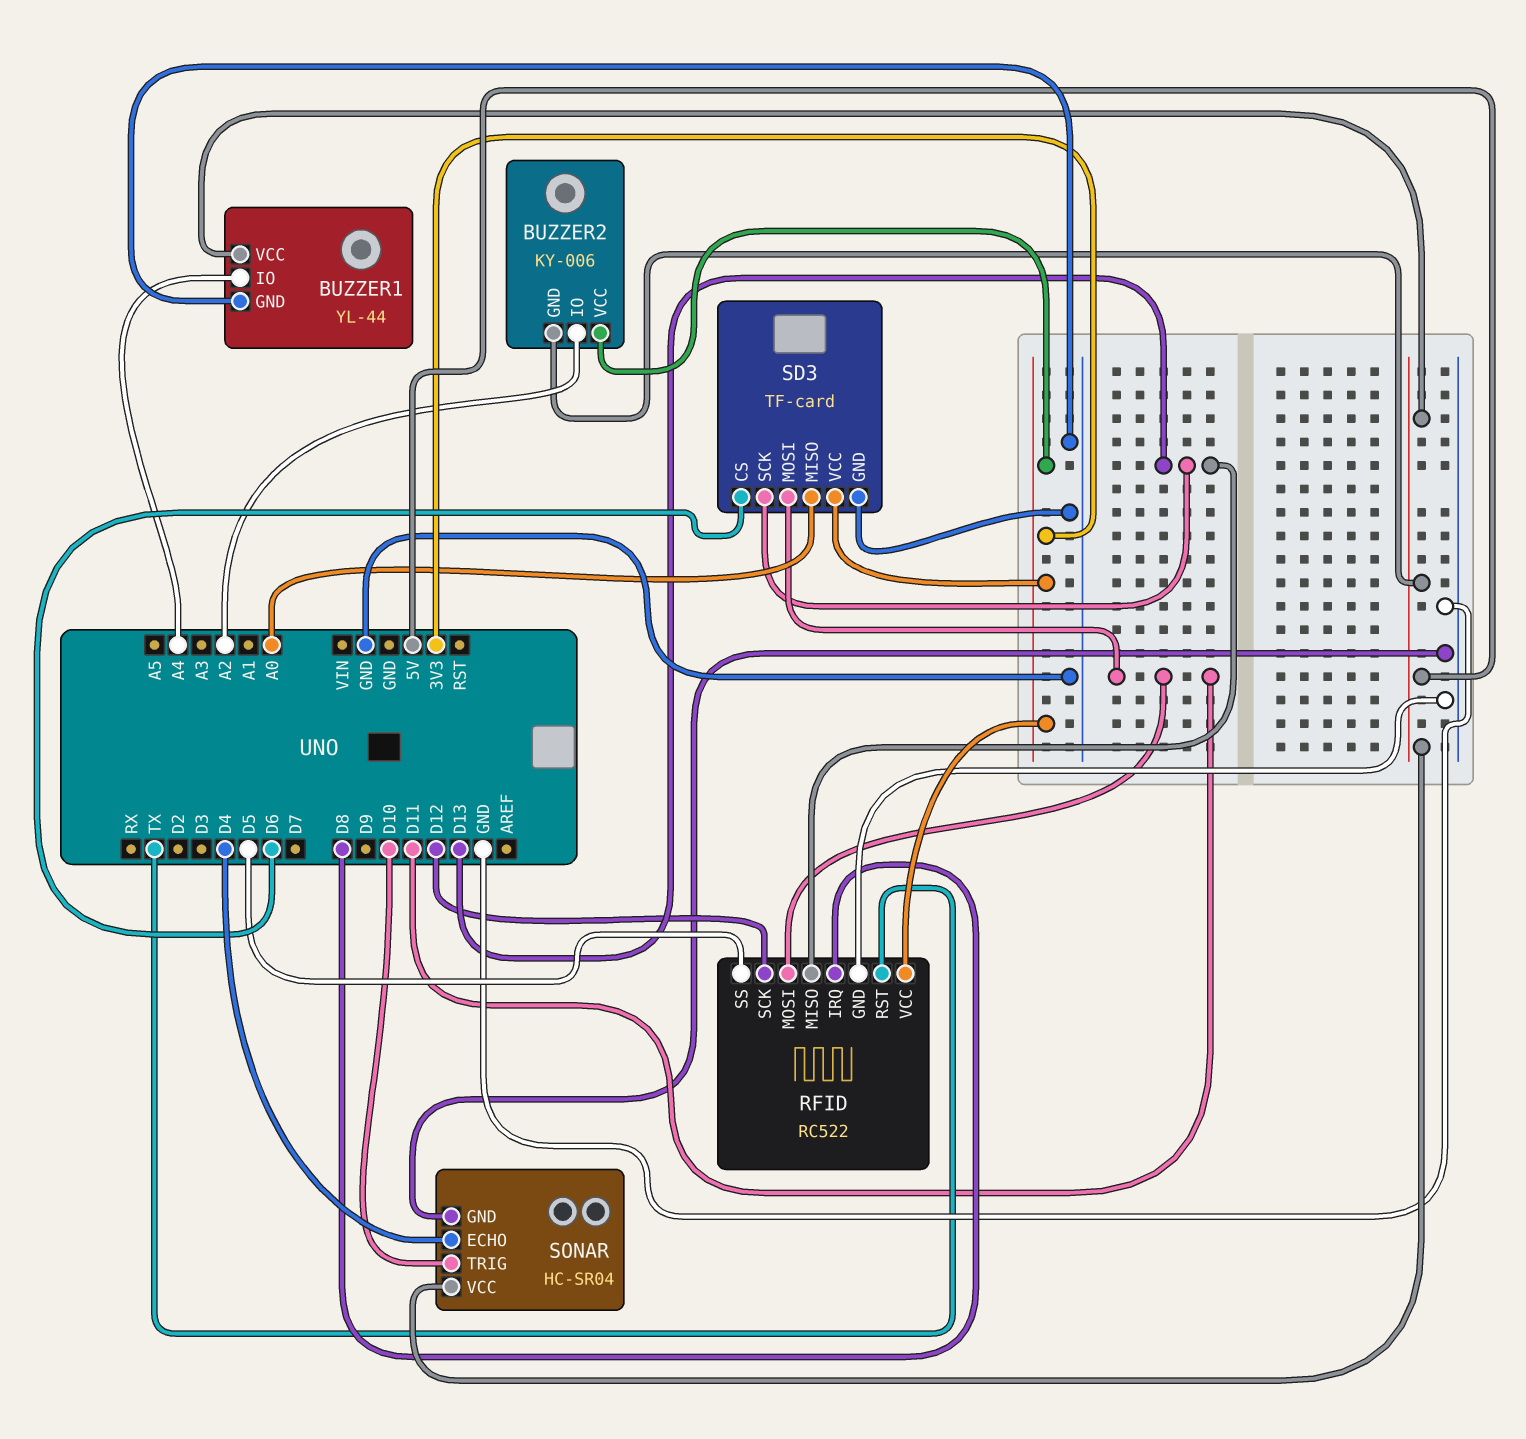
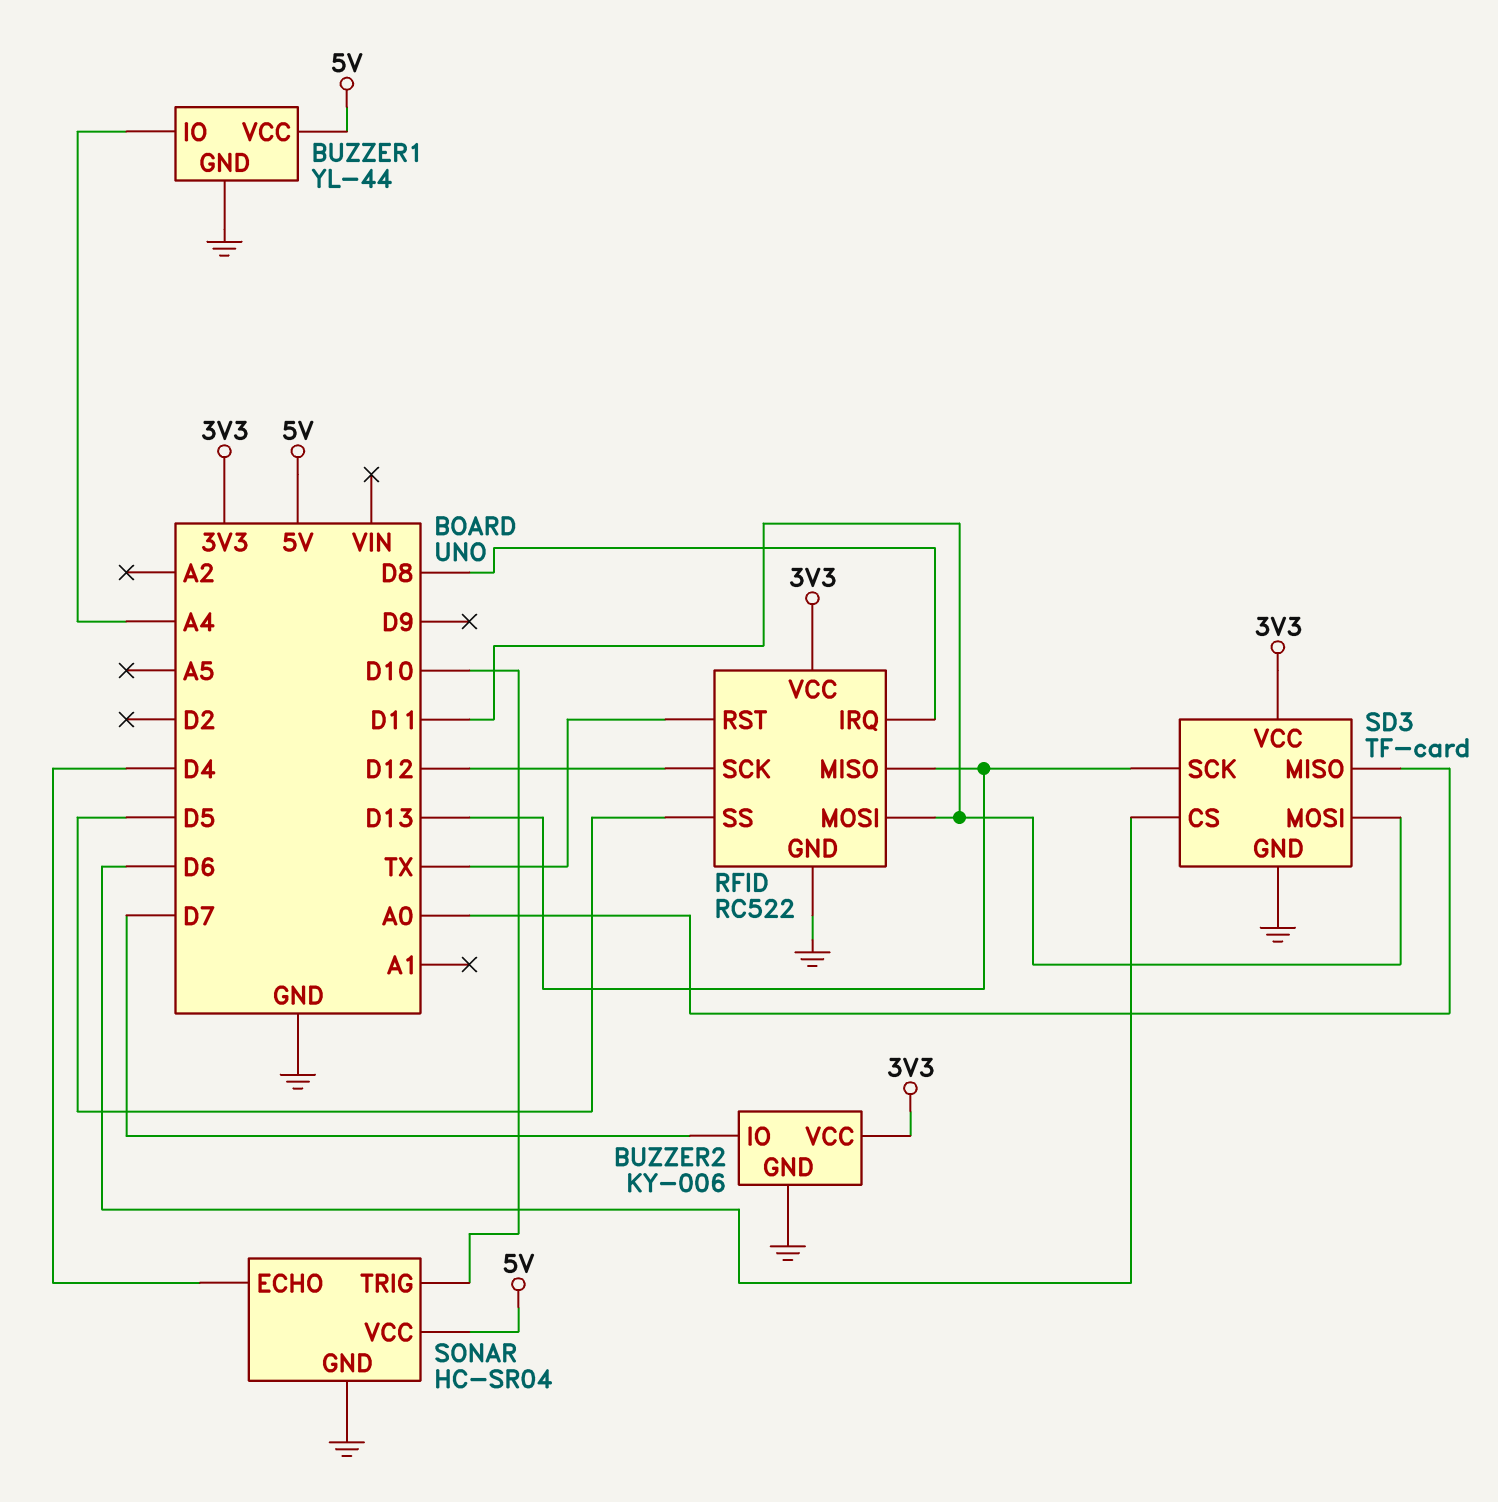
BUZZER2 pin GND: 5V -> GND
BUZZER2 pin IO: A2 -> D7

